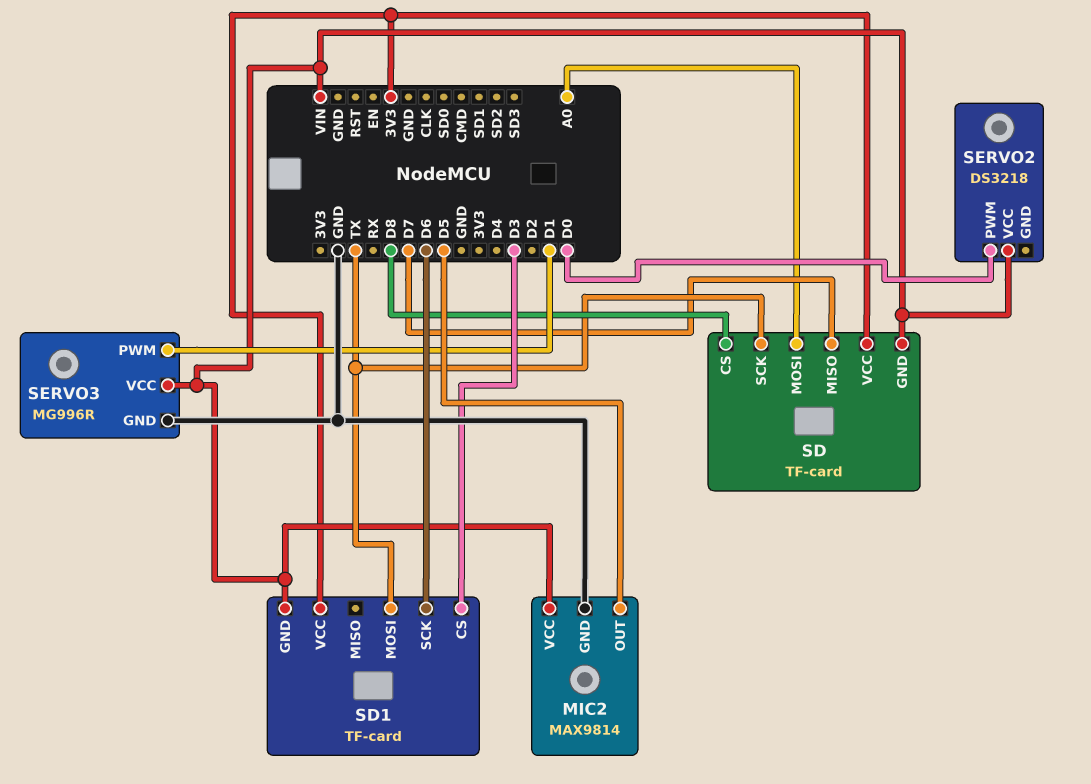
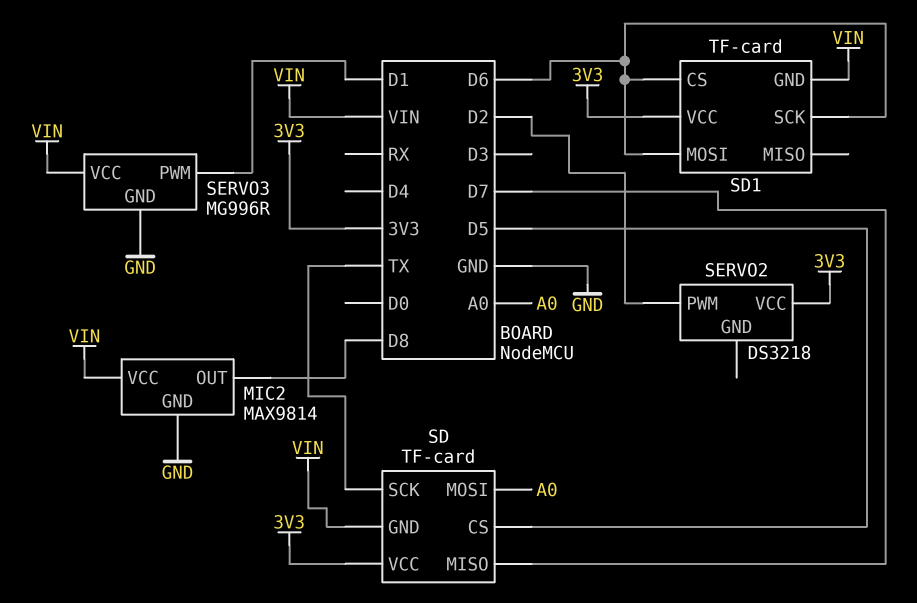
MIC2 pin OUT: D5 -> D8
SD pin CS: D8 -> D5
SD1 pin CS: D3 -> D6
SD1 pin MOSI: TX -> D6
SERVO2 pin PWM: D0 -> D2
SERVO2 pin VCC: VIN -> 3V3

